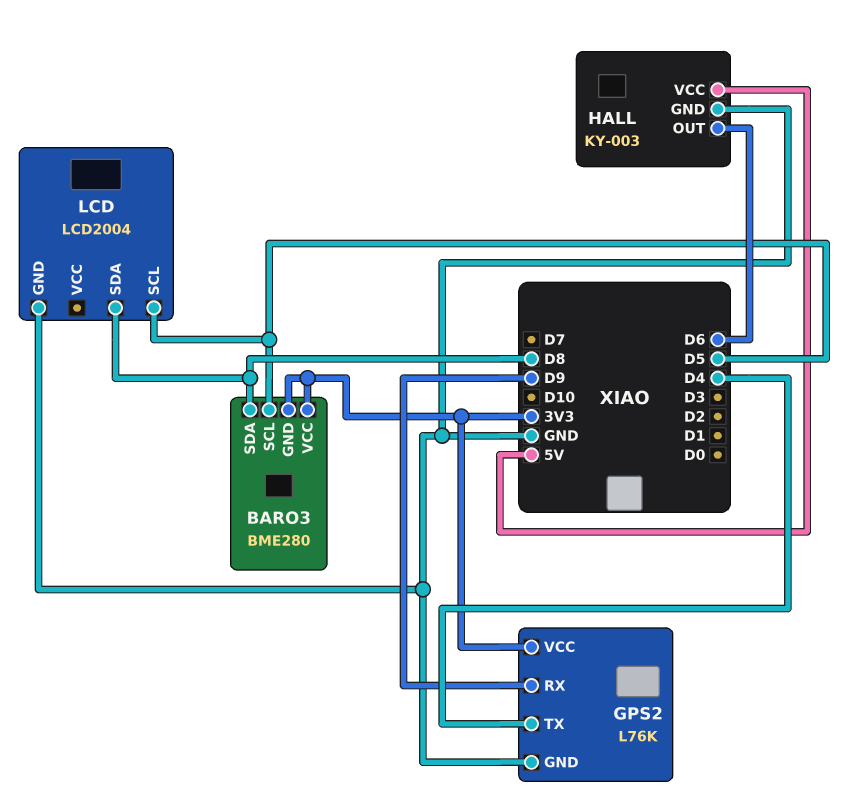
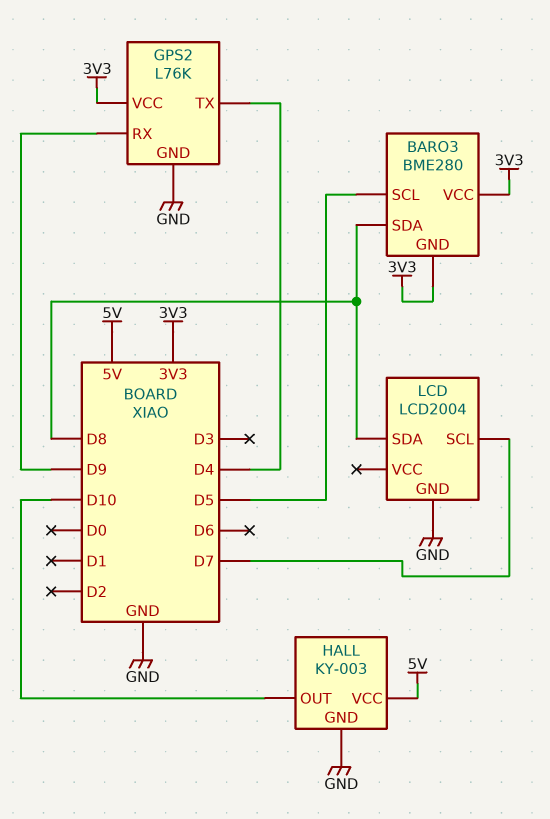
HALL pin OUT: D6 -> D10
LCD pin SCL: D5 -> D7

